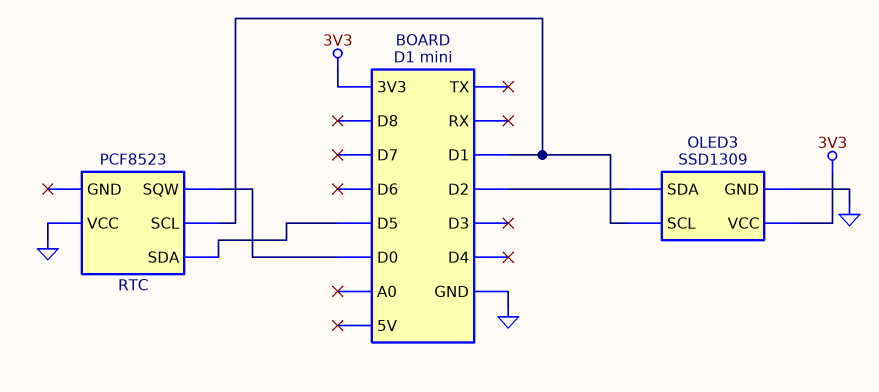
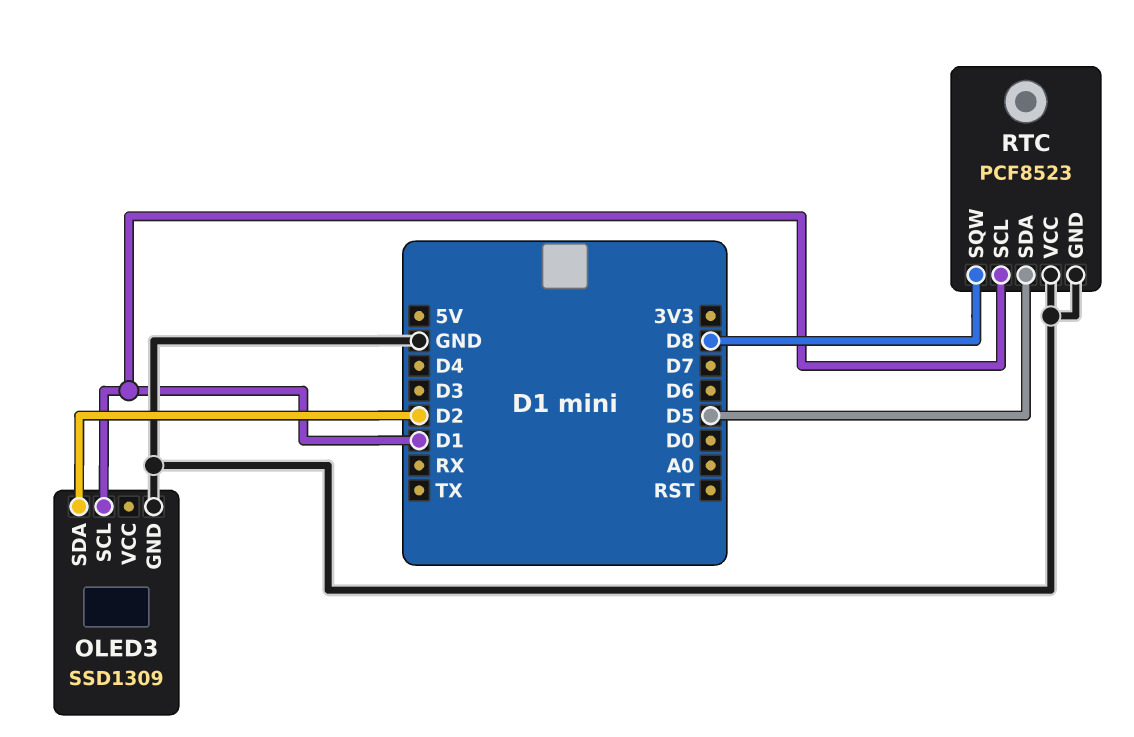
OLED3 pin VCC: 3V3 -> none
RTC pin GND: none -> GND
RTC pin SQW: D0 -> D8

